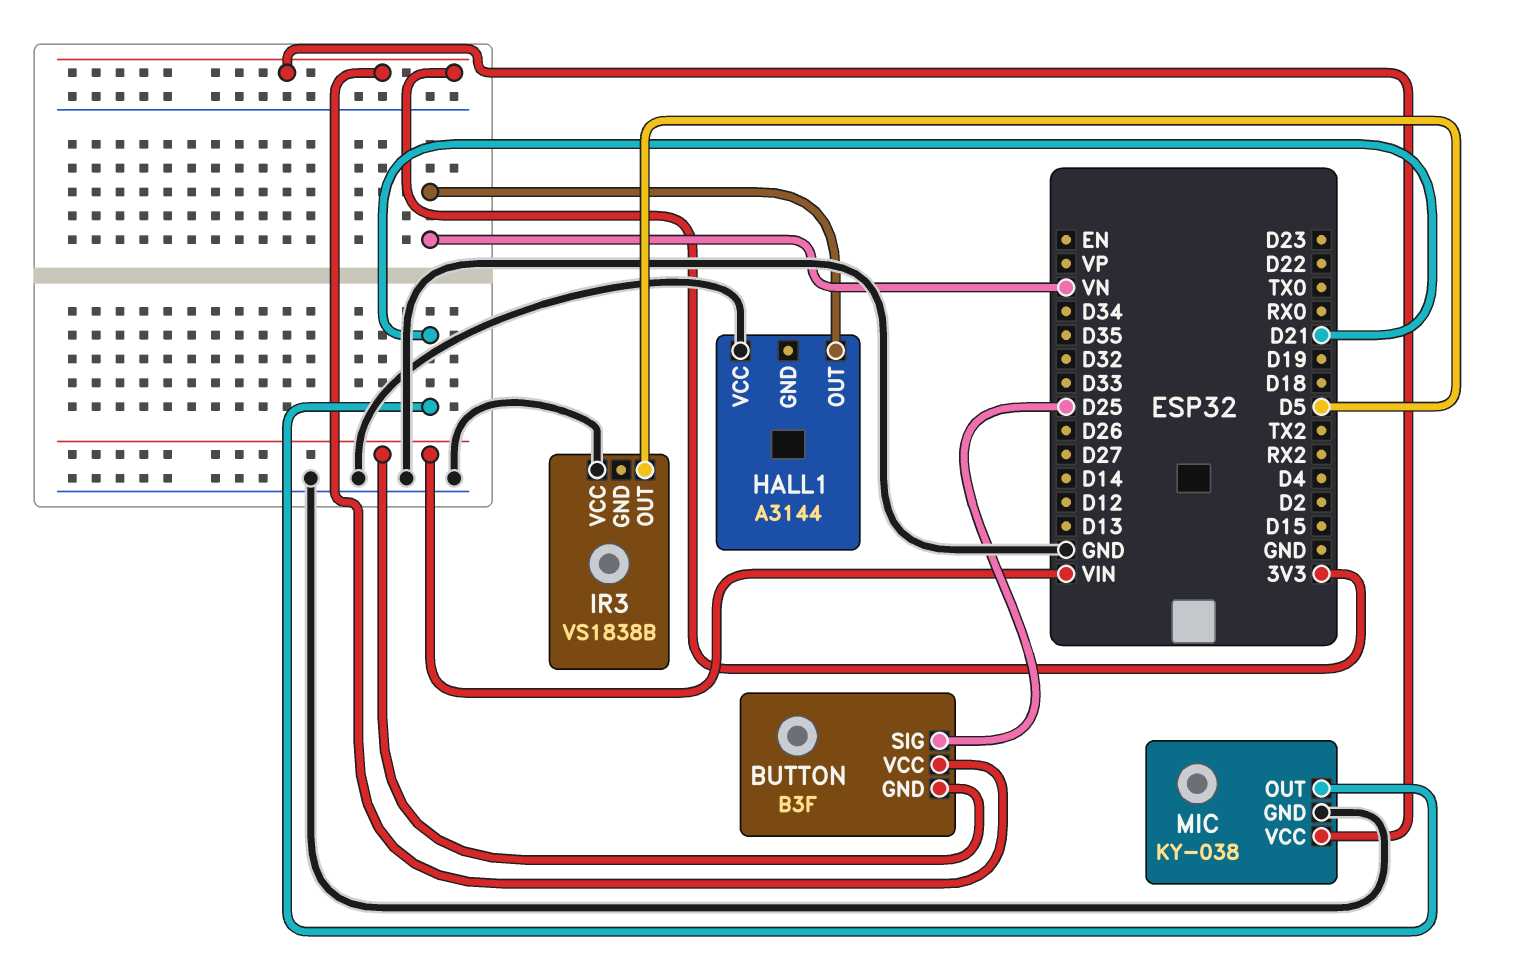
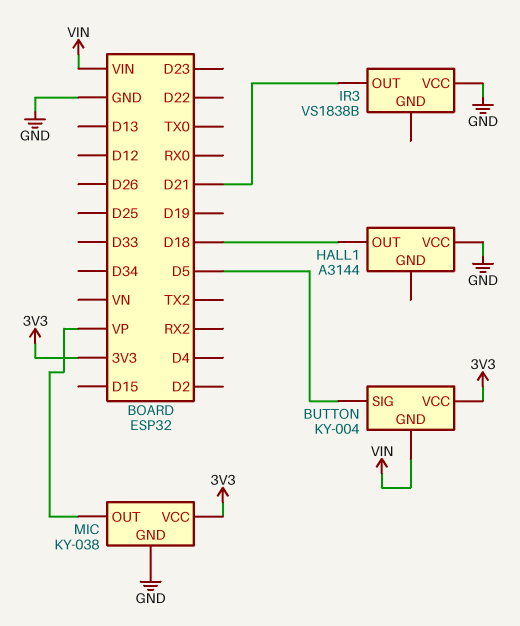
BUTTON: B3F -> KY-004
BUTTON pin SIG: D25 -> D5
HALL1 pin OUT: VN -> D18
IR3 pin OUT: D5 -> D21
MIC pin OUT: D21 -> VP

